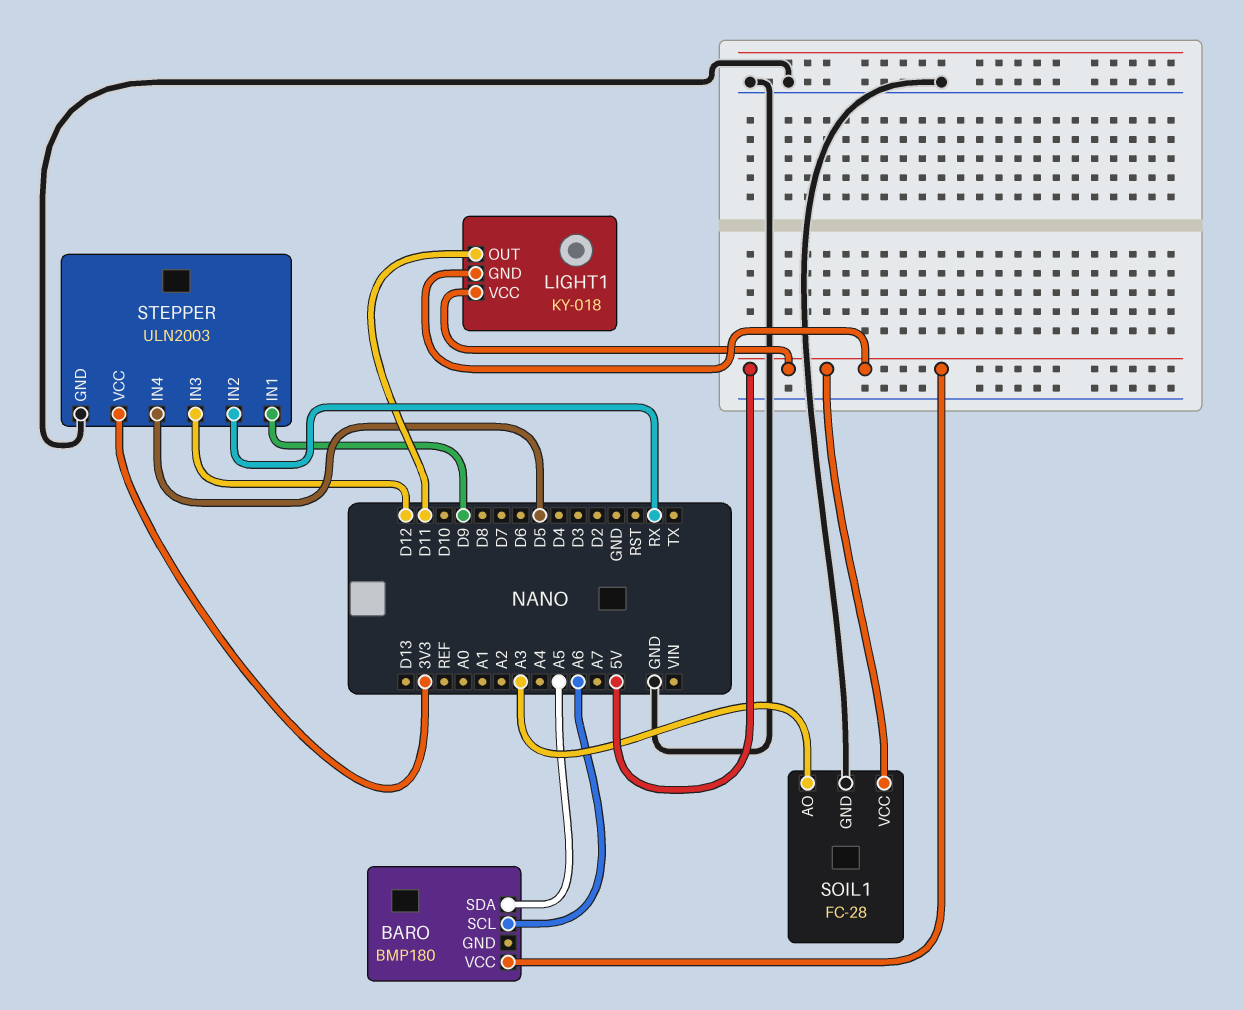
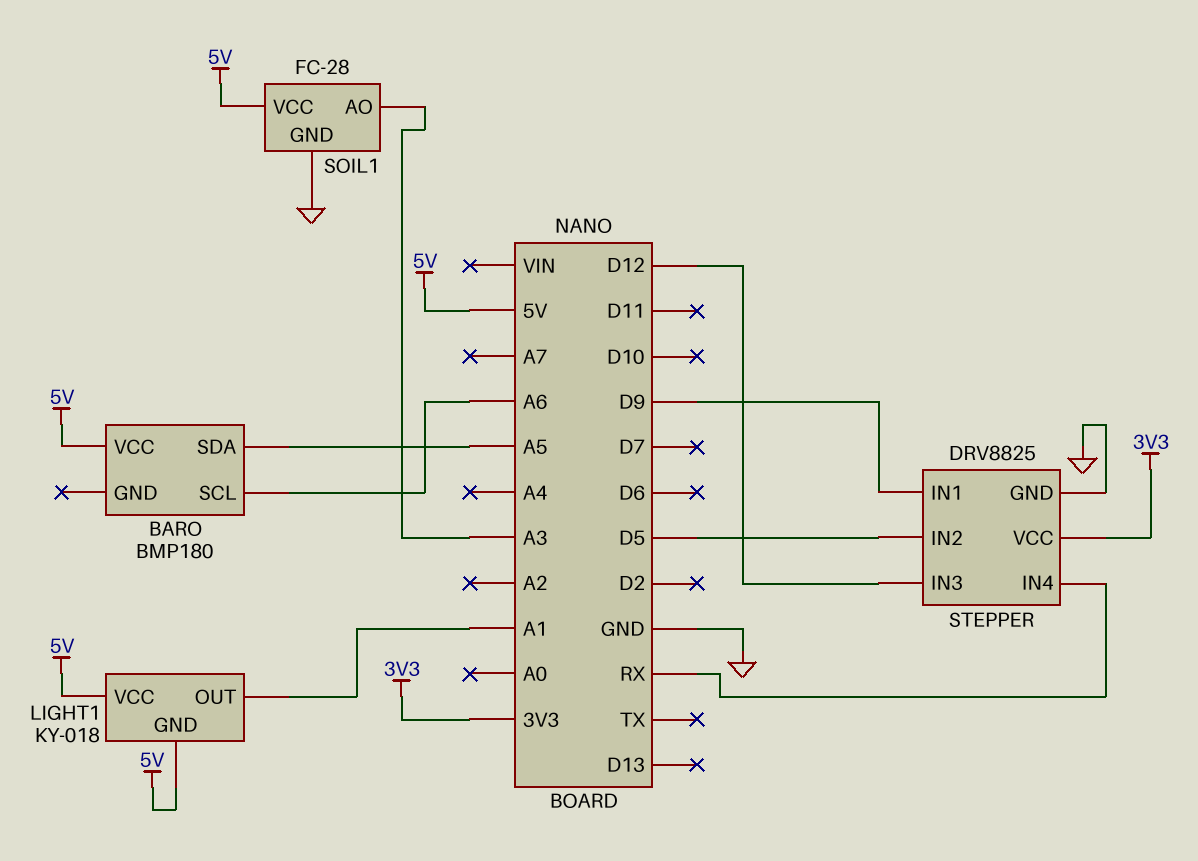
LIGHT1 pin OUT: D11 -> A1
STEPPER: ULN2003 -> DRV8825
STEPPER pin IN2: RX -> D5
STEPPER pin IN4: D5 -> RX

